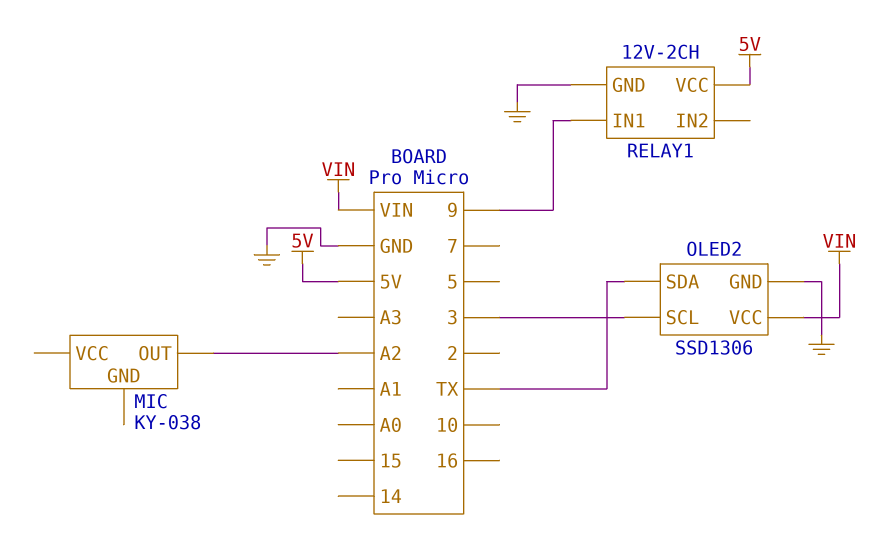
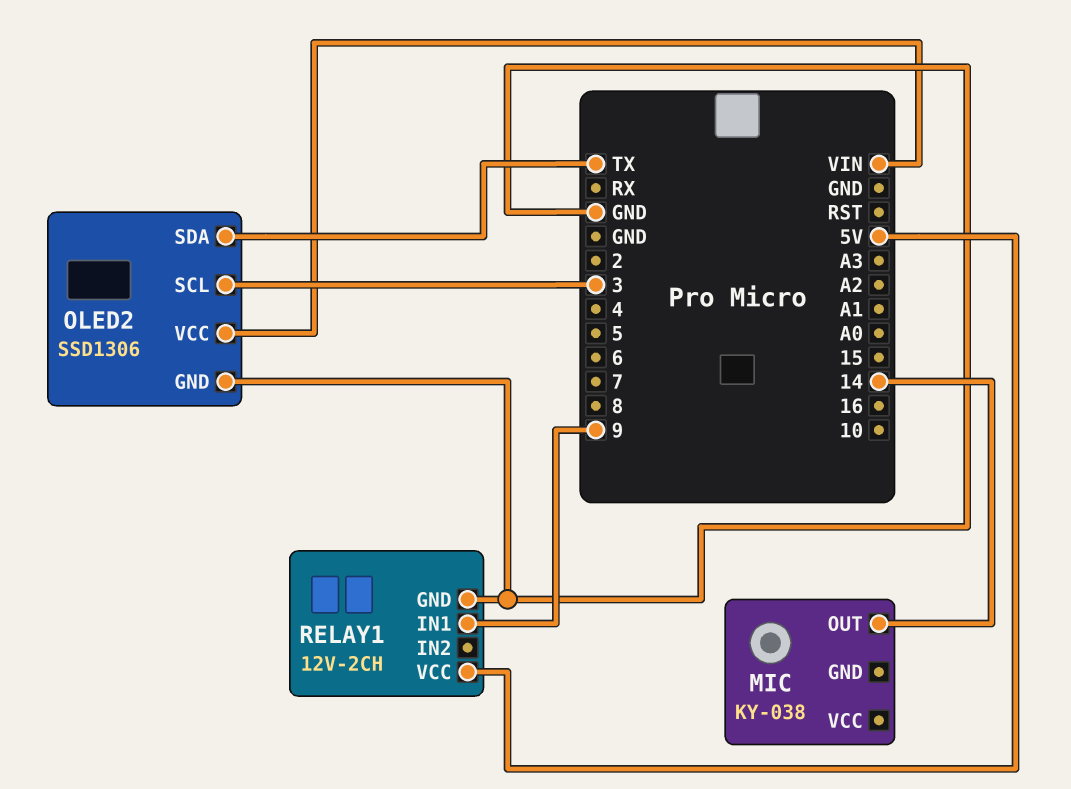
MIC pin OUT: A2 -> 14

